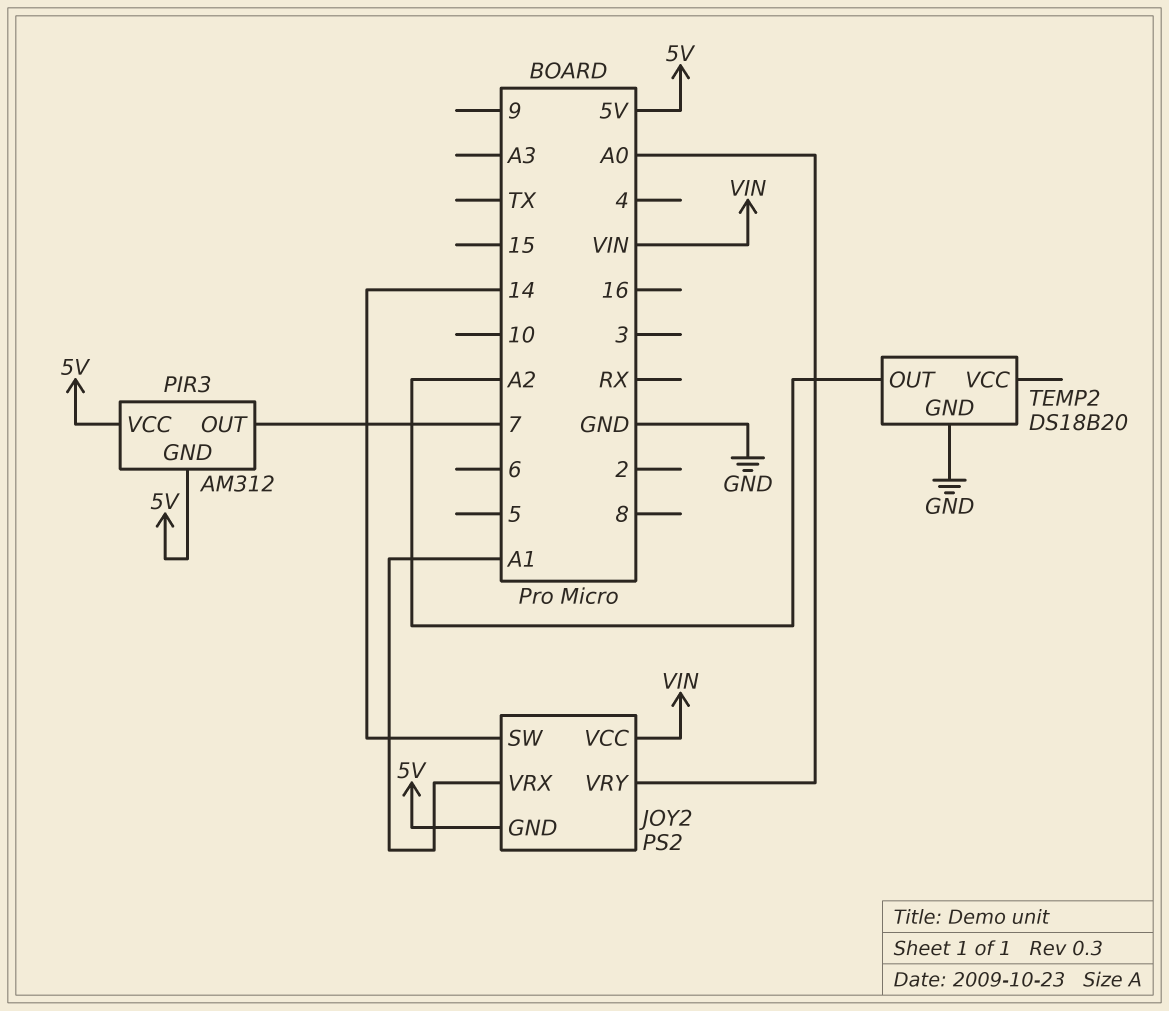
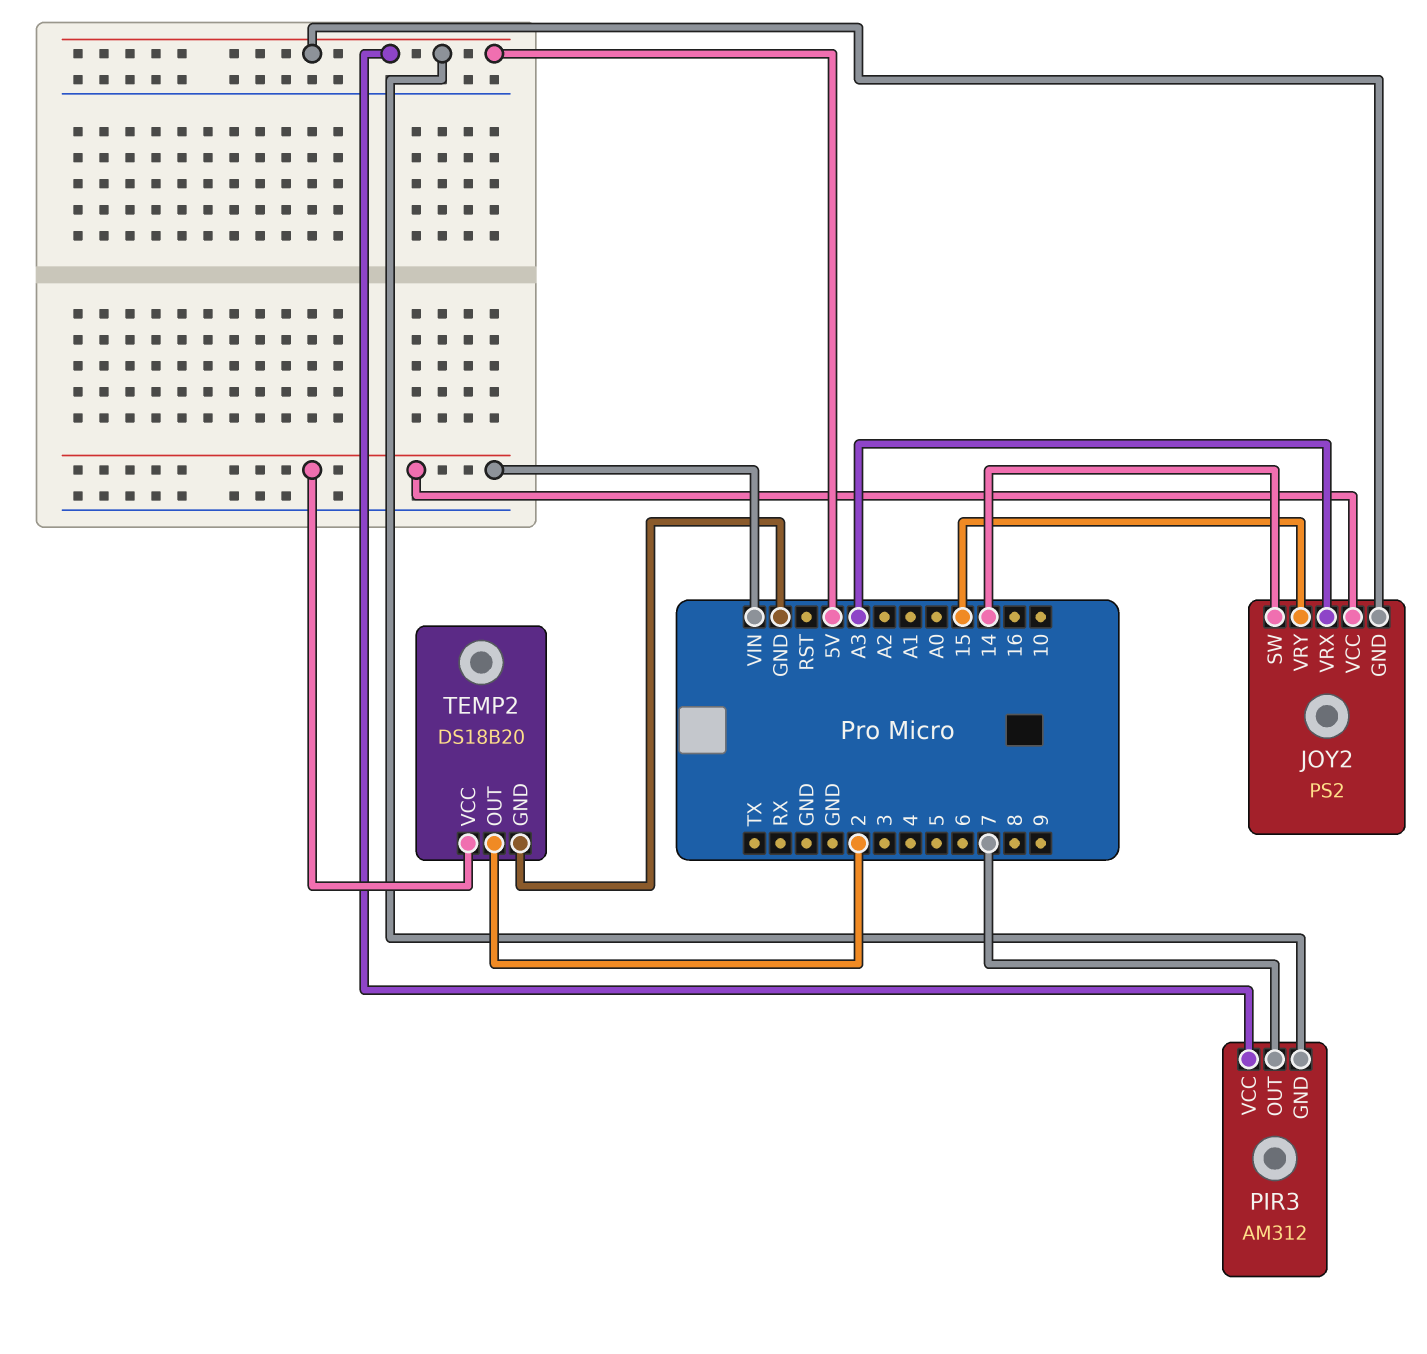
JOY2 pin VRX: A1 -> A3
JOY2 pin VRY: A0 -> 15
TEMP2 pin OUT: A2 -> 2
TEMP2 pin VCC: none -> VIN

